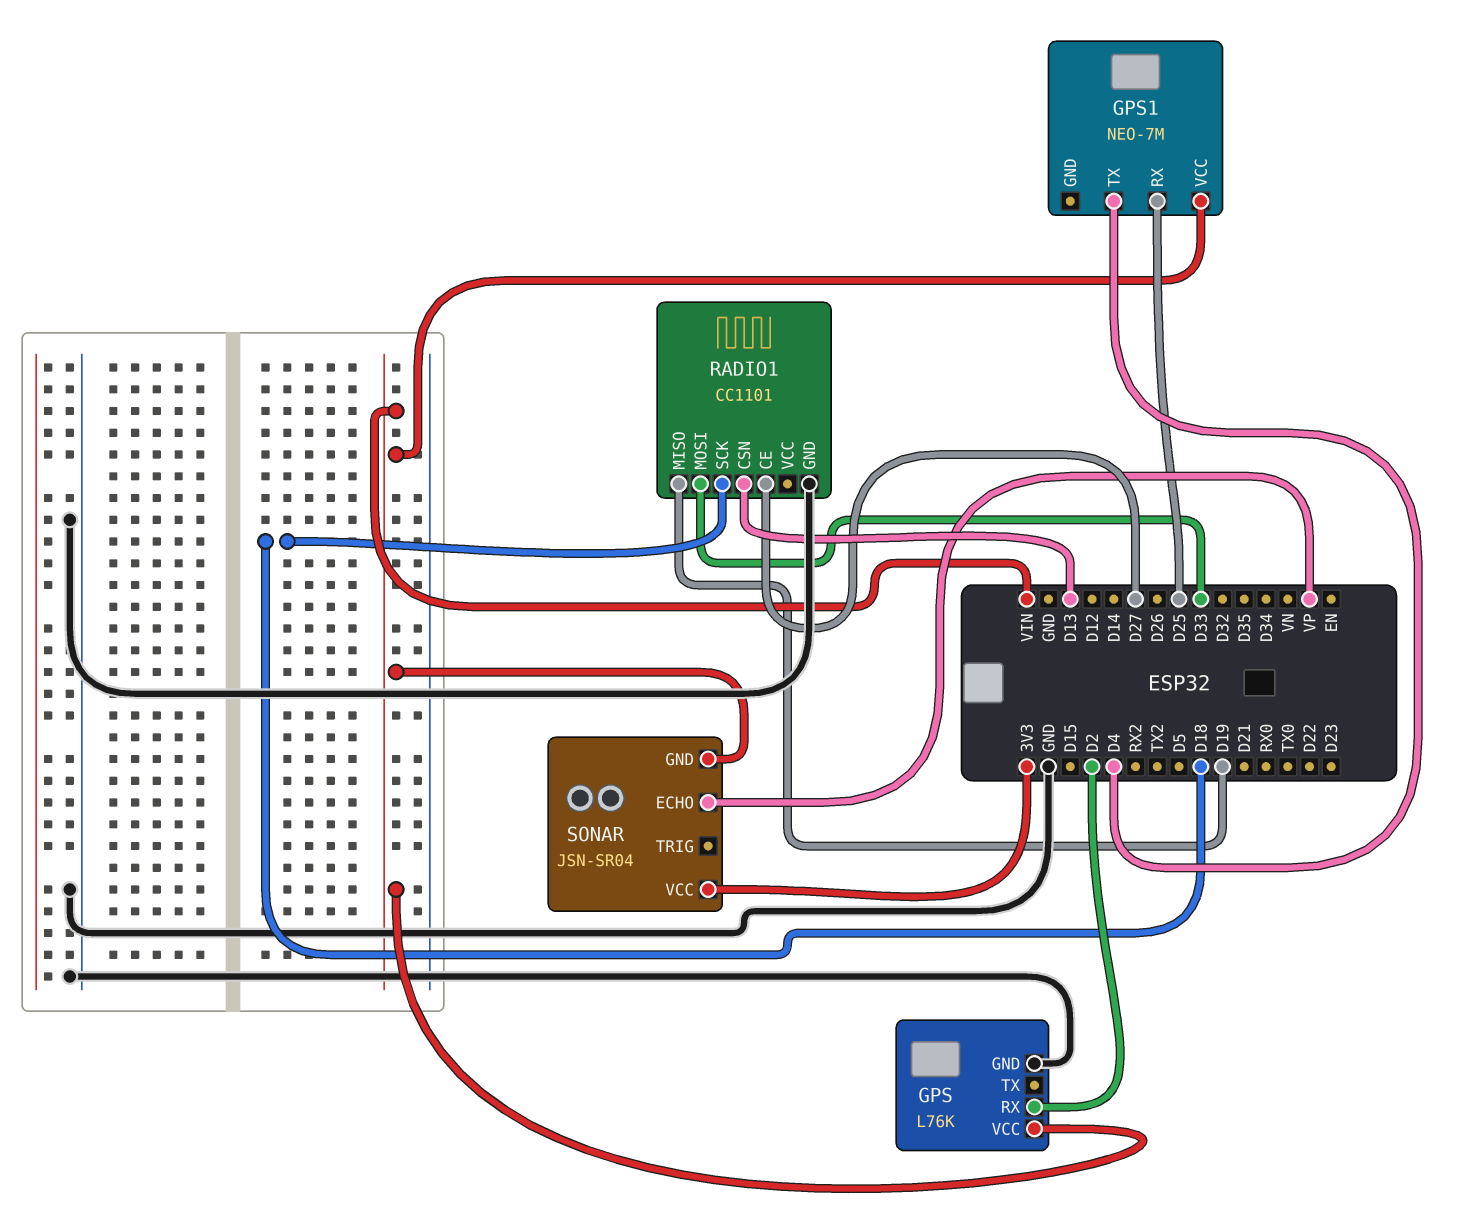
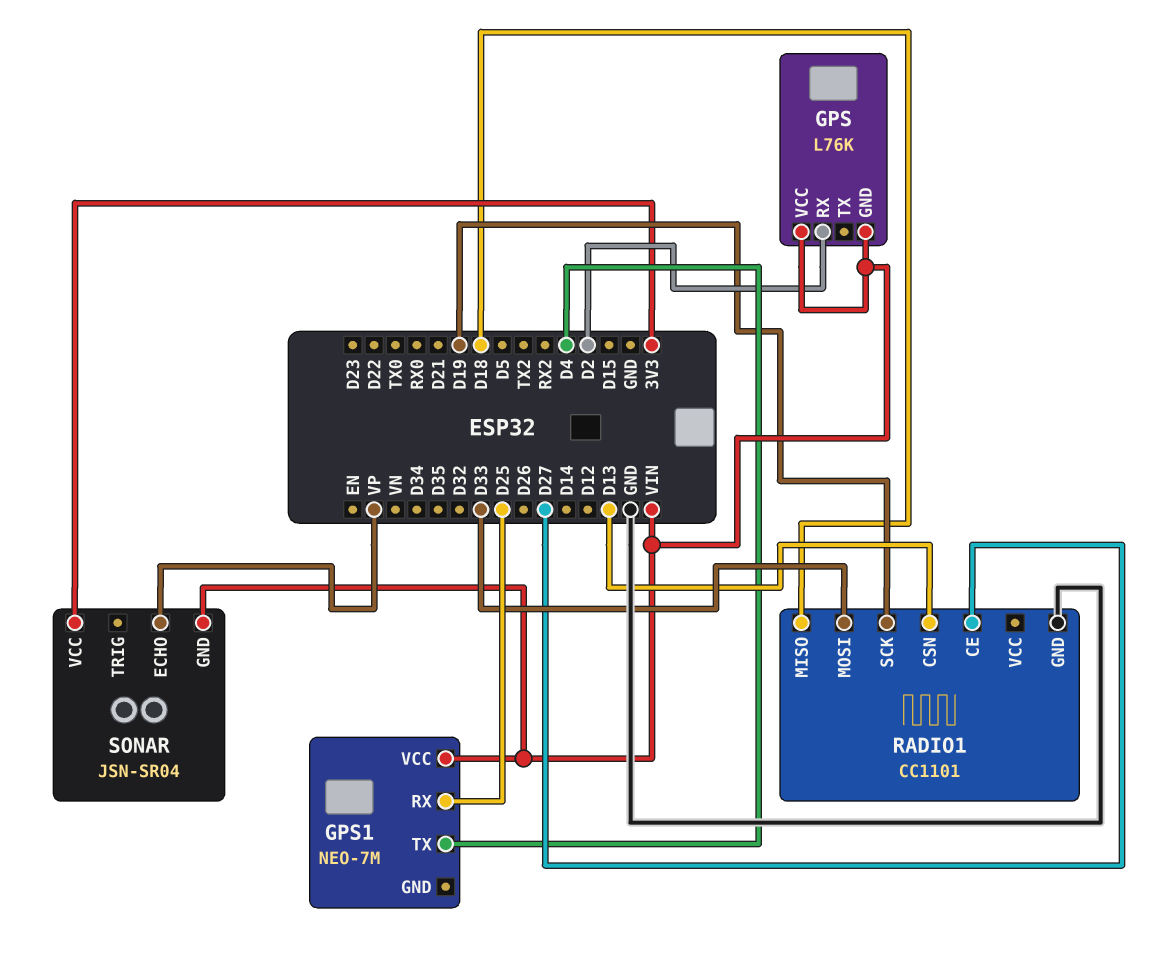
GPS pin GND: GND -> VIN
RADIO1 pin MISO: D19 -> D18
RADIO1 pin SCK: D18 -> D19

